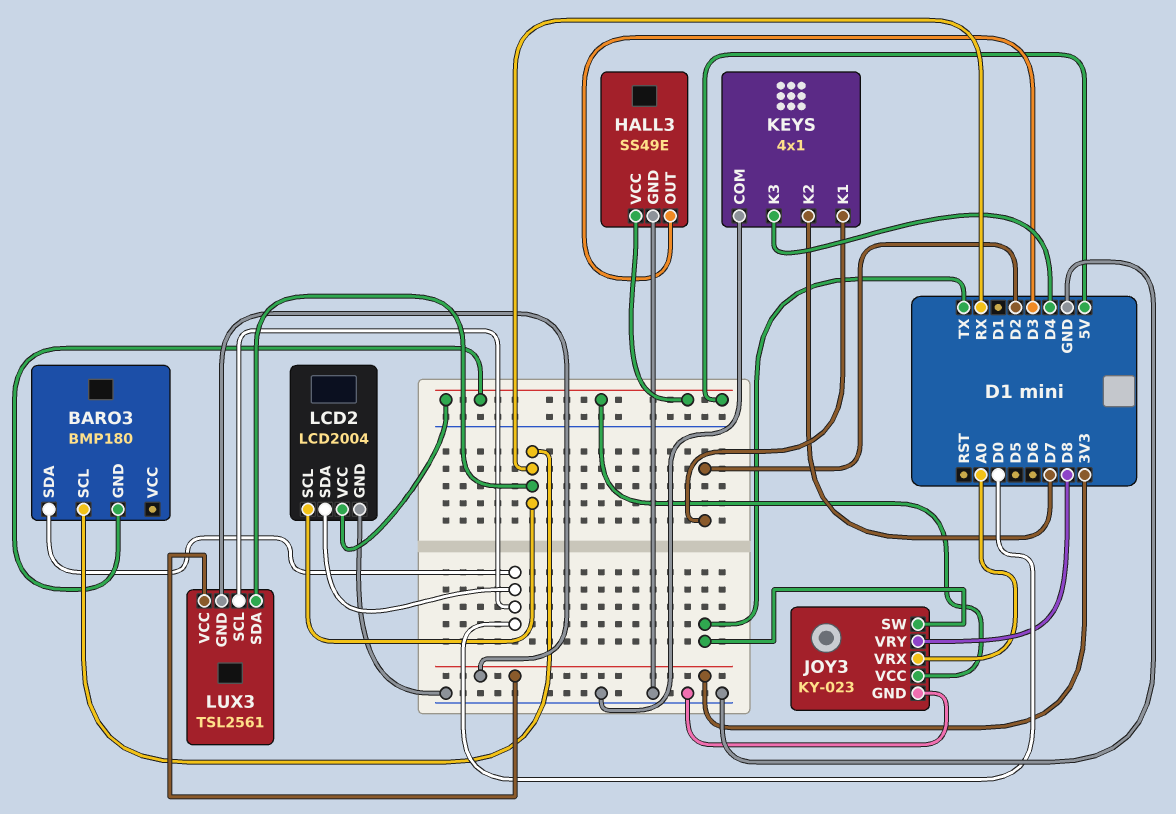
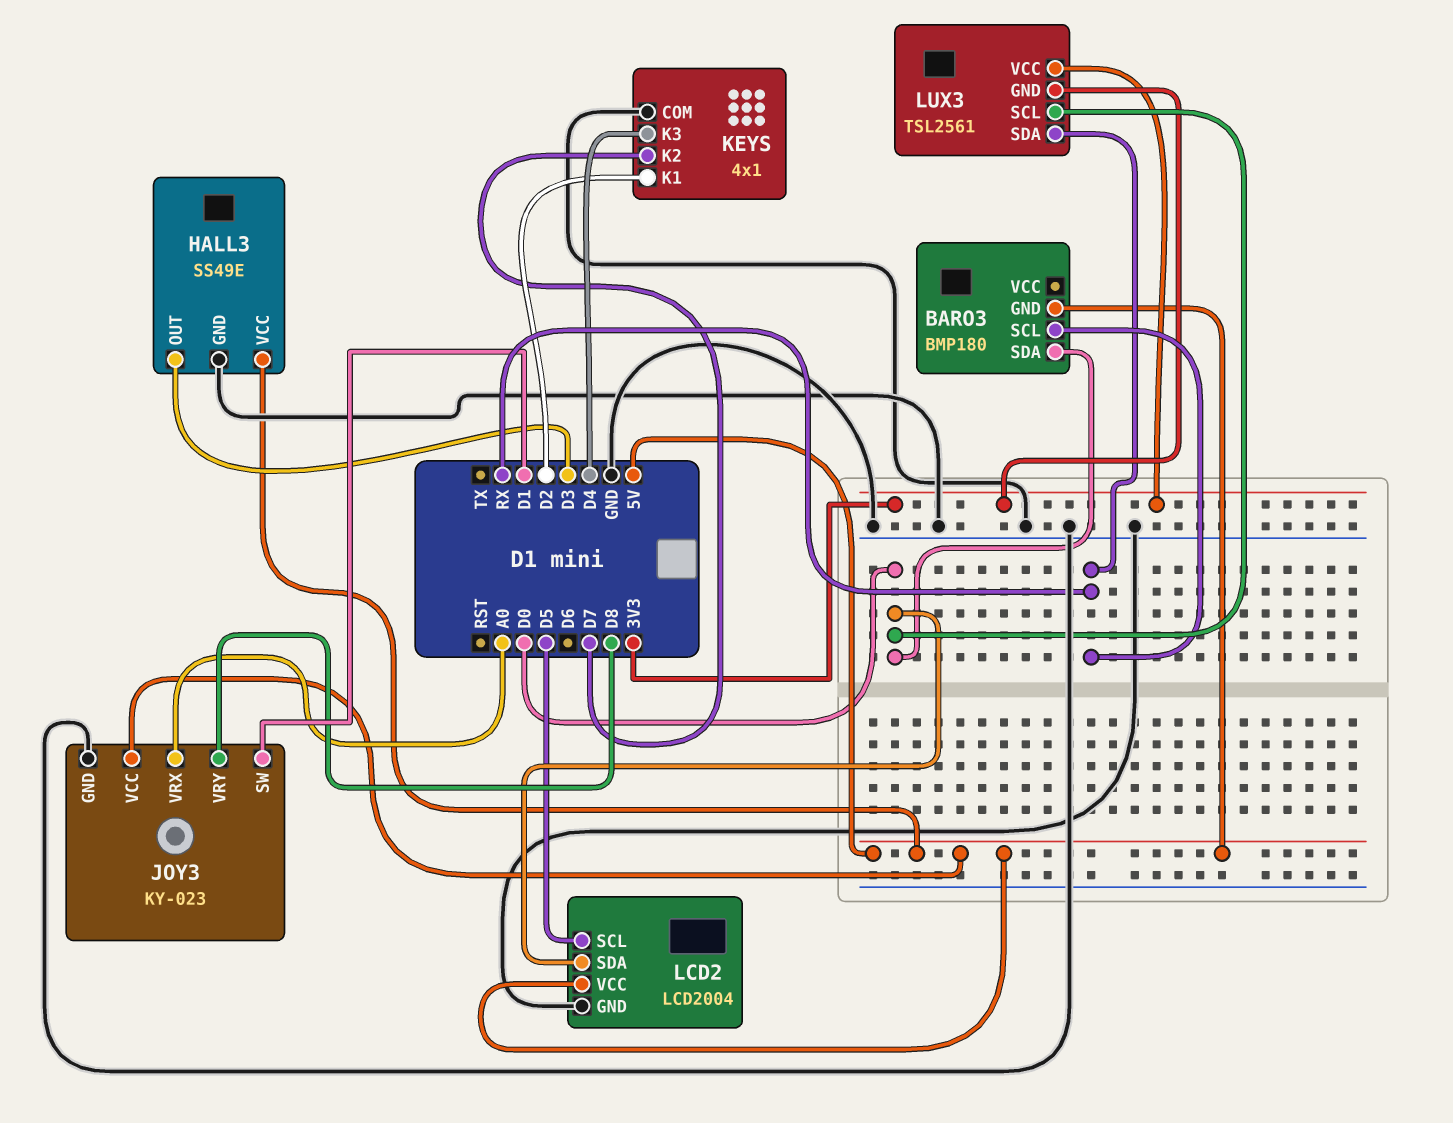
JOY3 pin SW: TX -> D1
LCD2 pin SCL: RX -> D5

